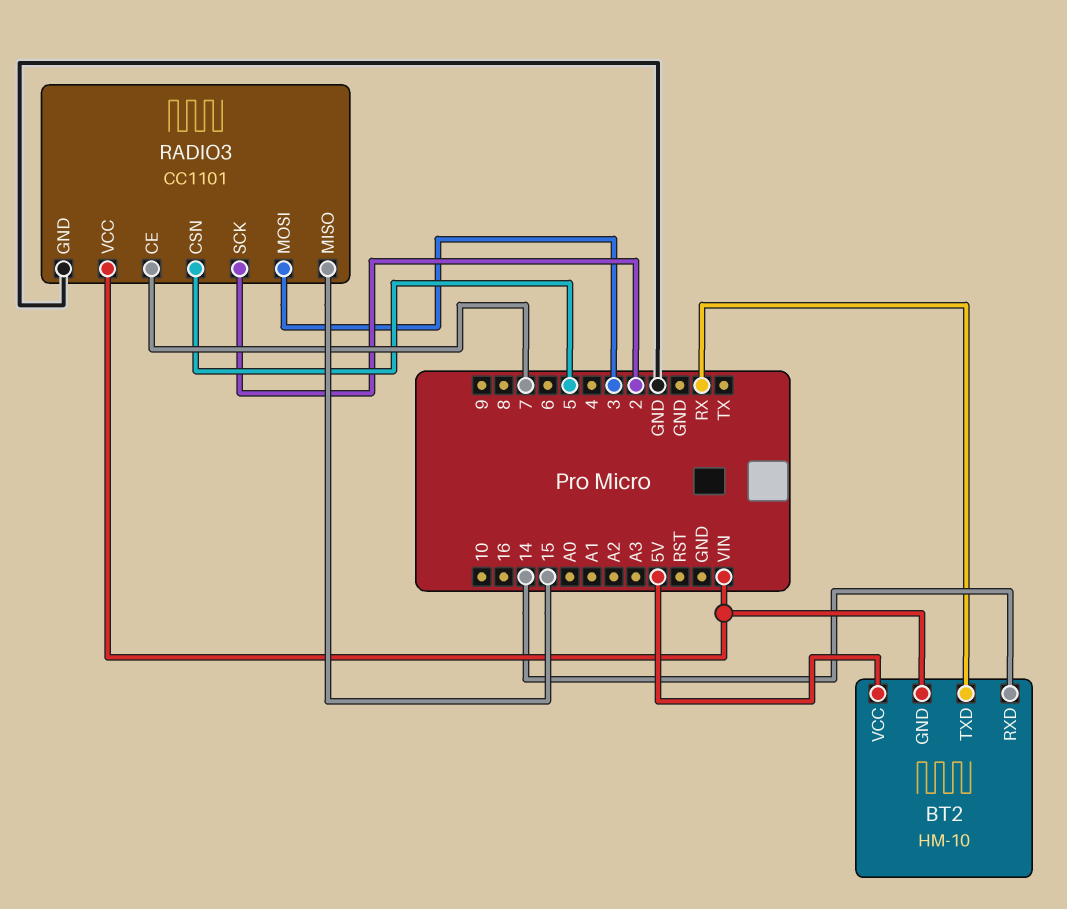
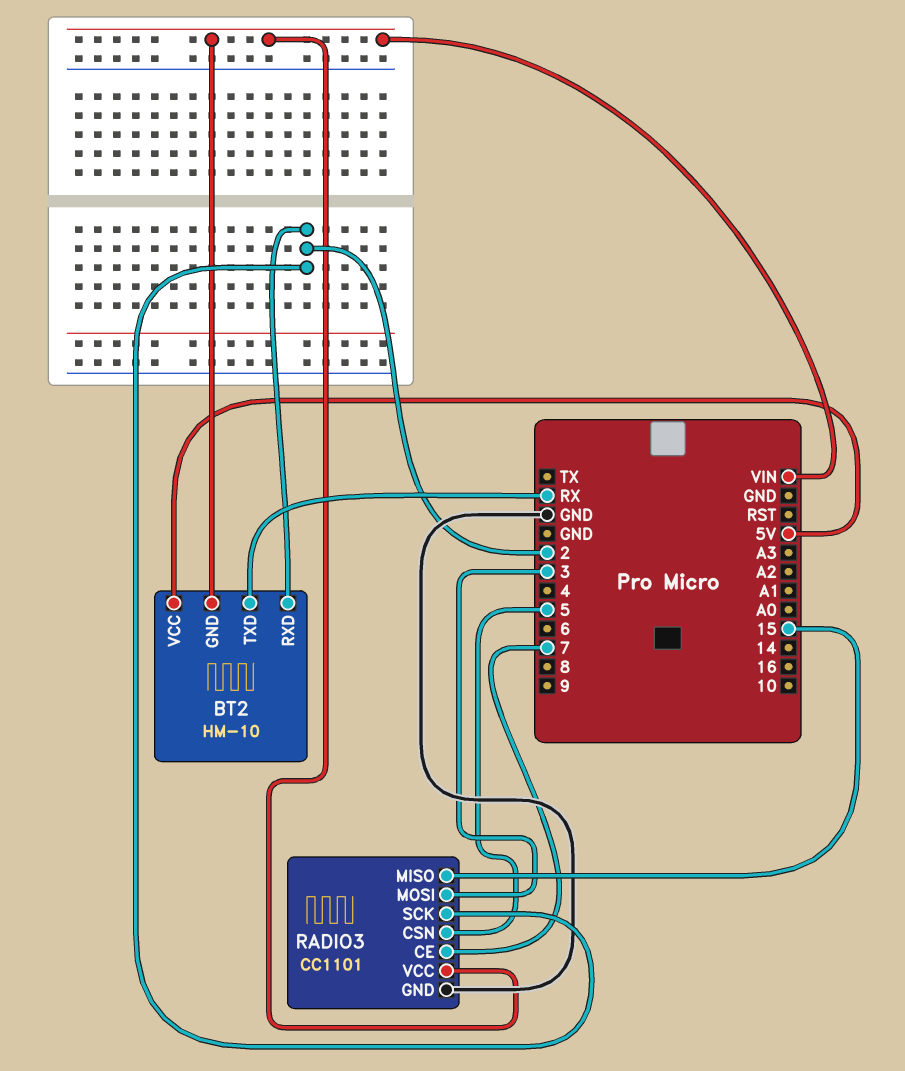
BT2 pin RXD: 14 -> 2

